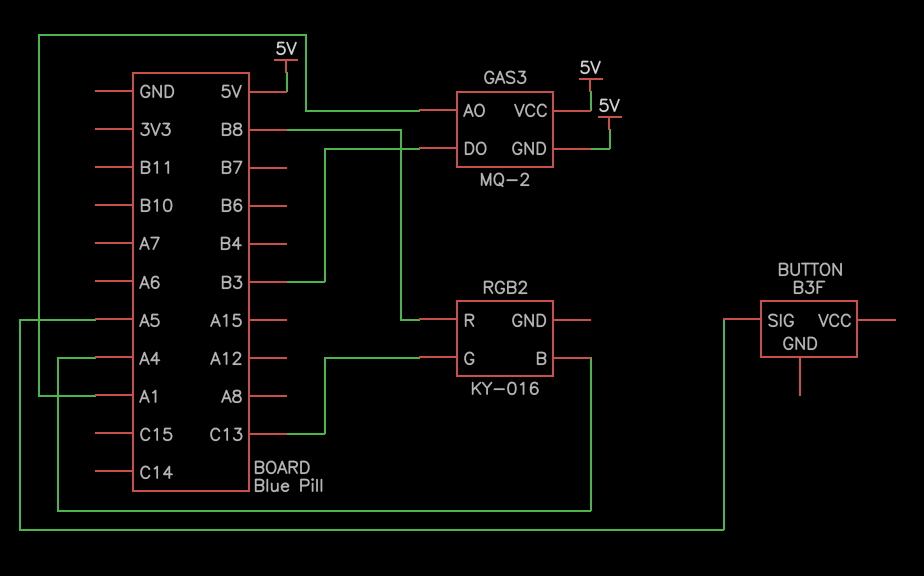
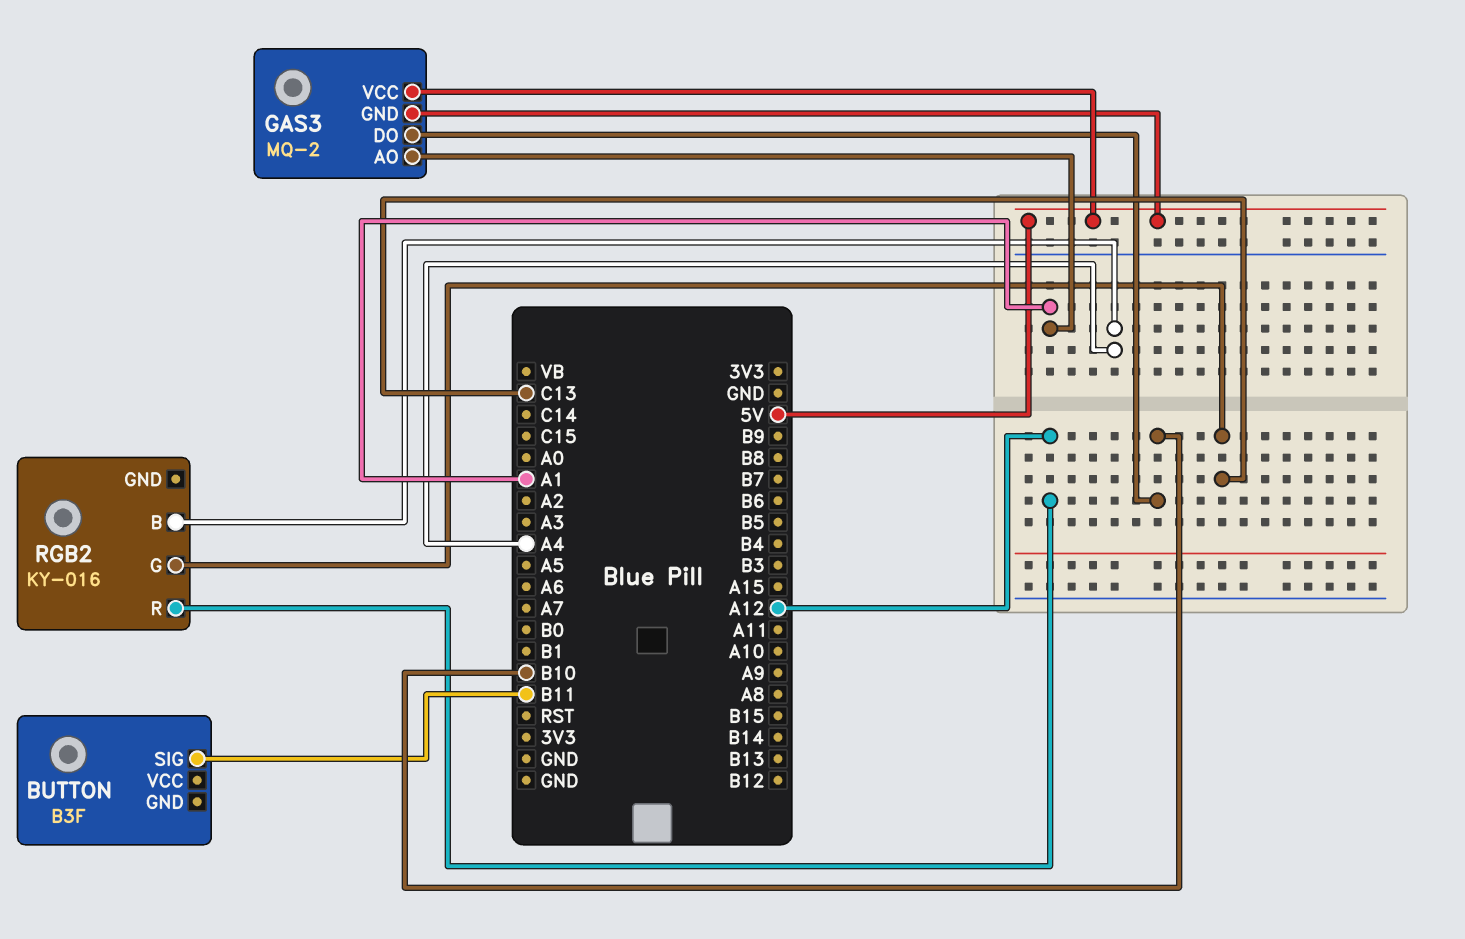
BUTTON pin SIG: A5 -> B11
GAS3 pin DO: B3 -> B10
RGB2 pin R: B8 -> A12

